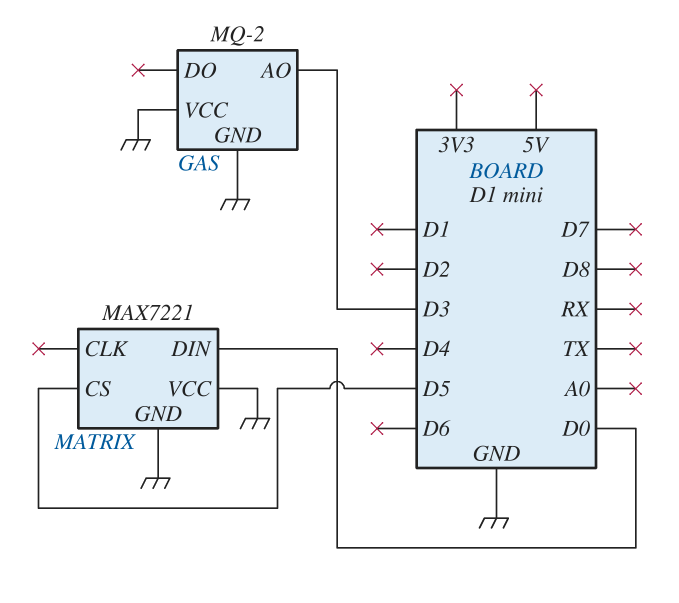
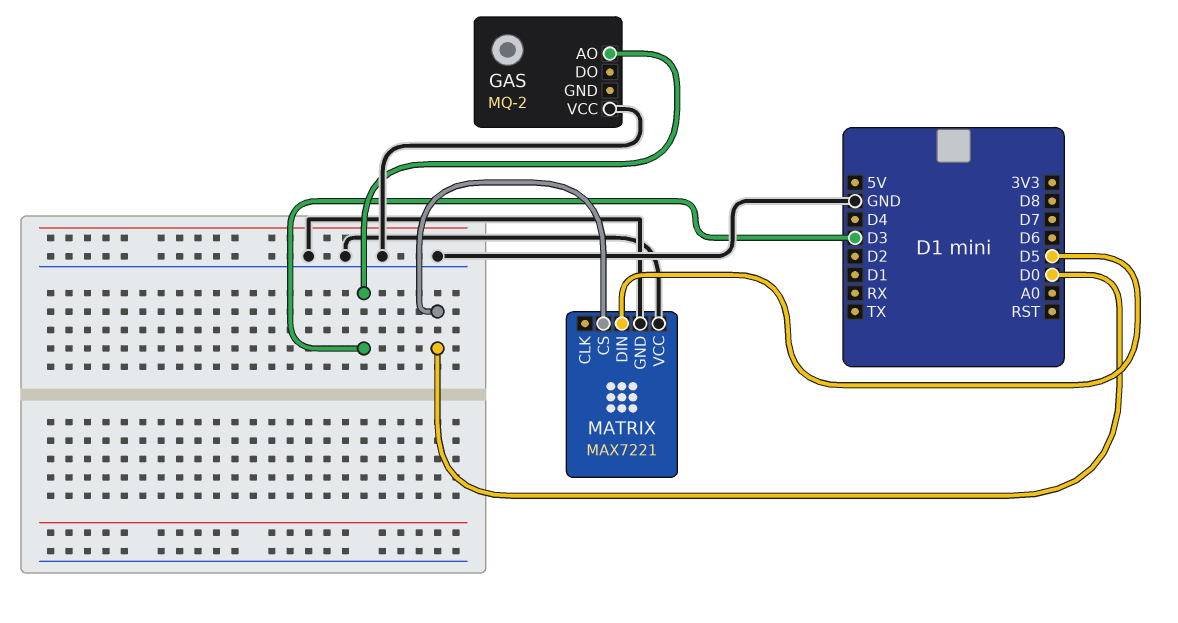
GAS pin GND: GND -> none
MATRIX pin CS: D5 -> D0
MATRIX pin DIN: D0 -> D5

